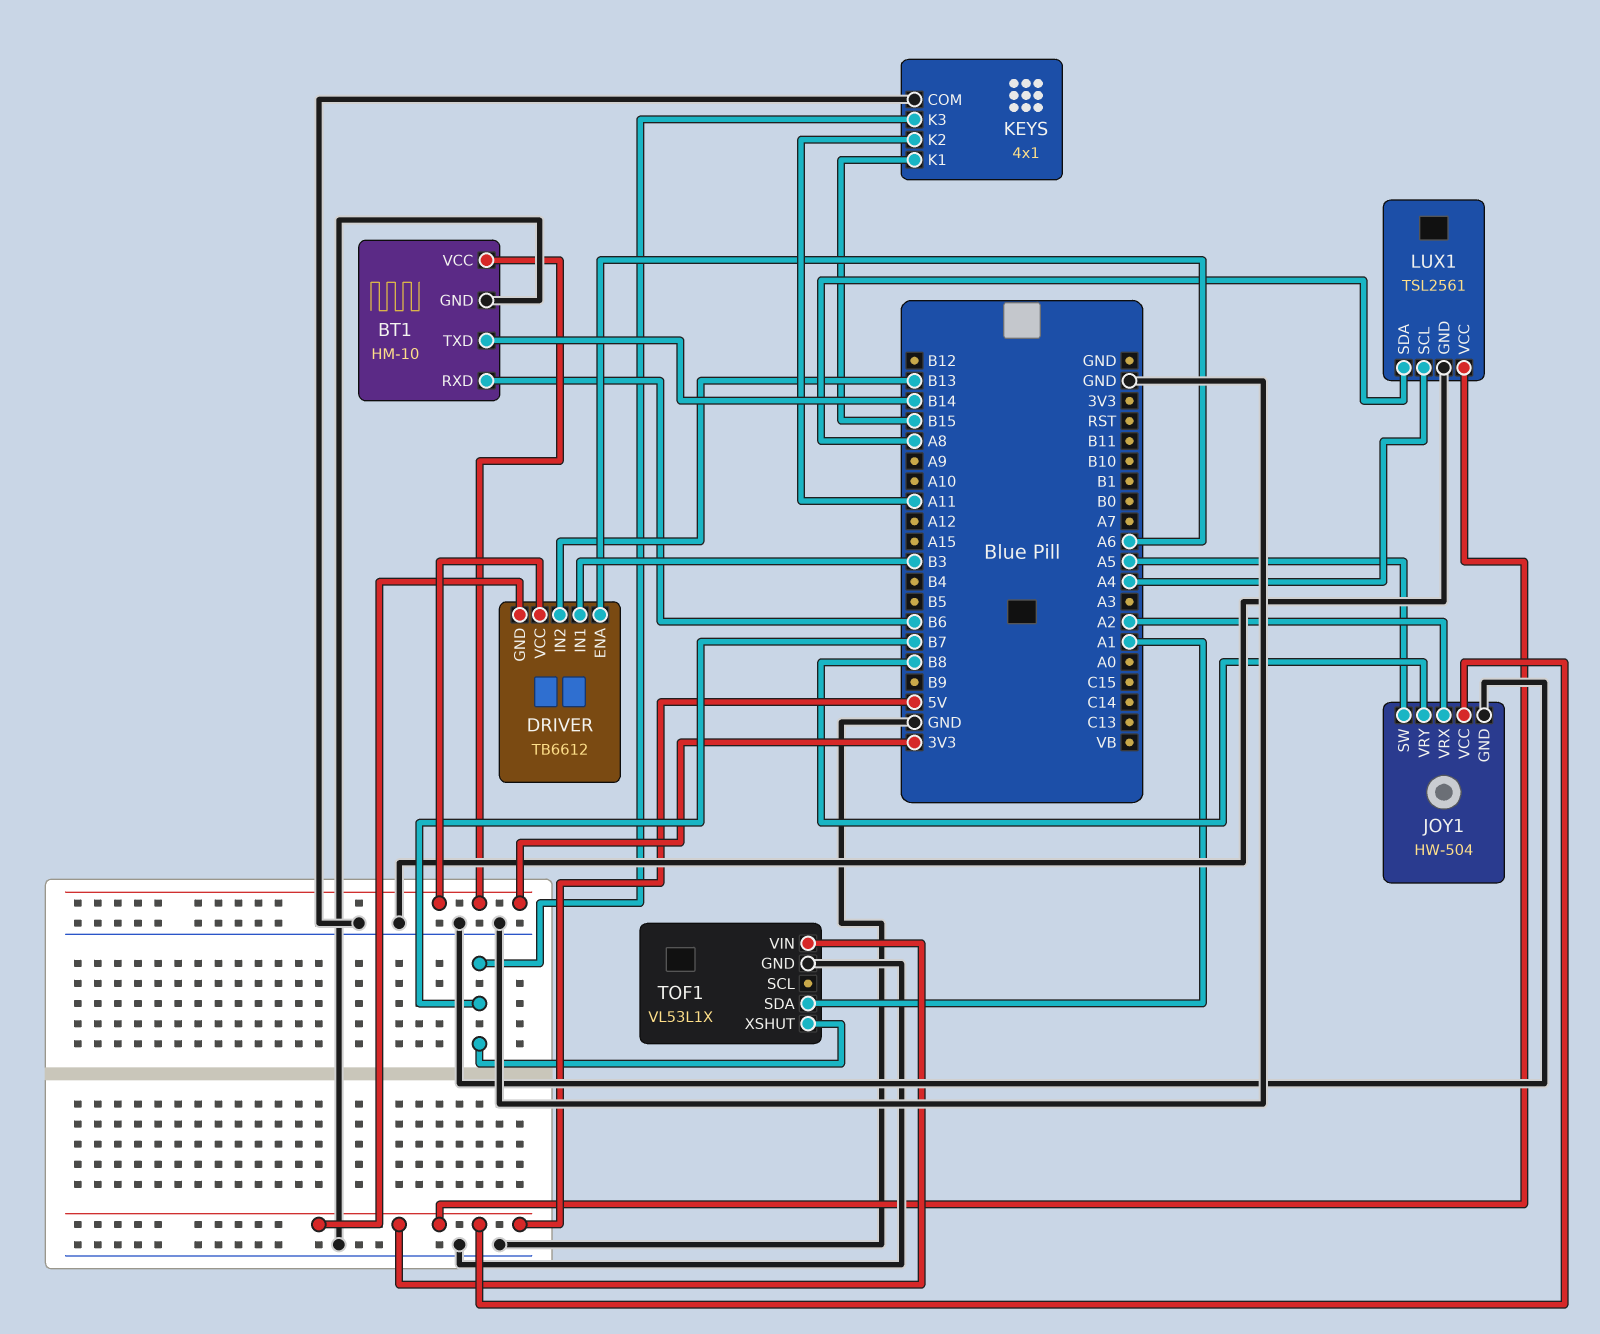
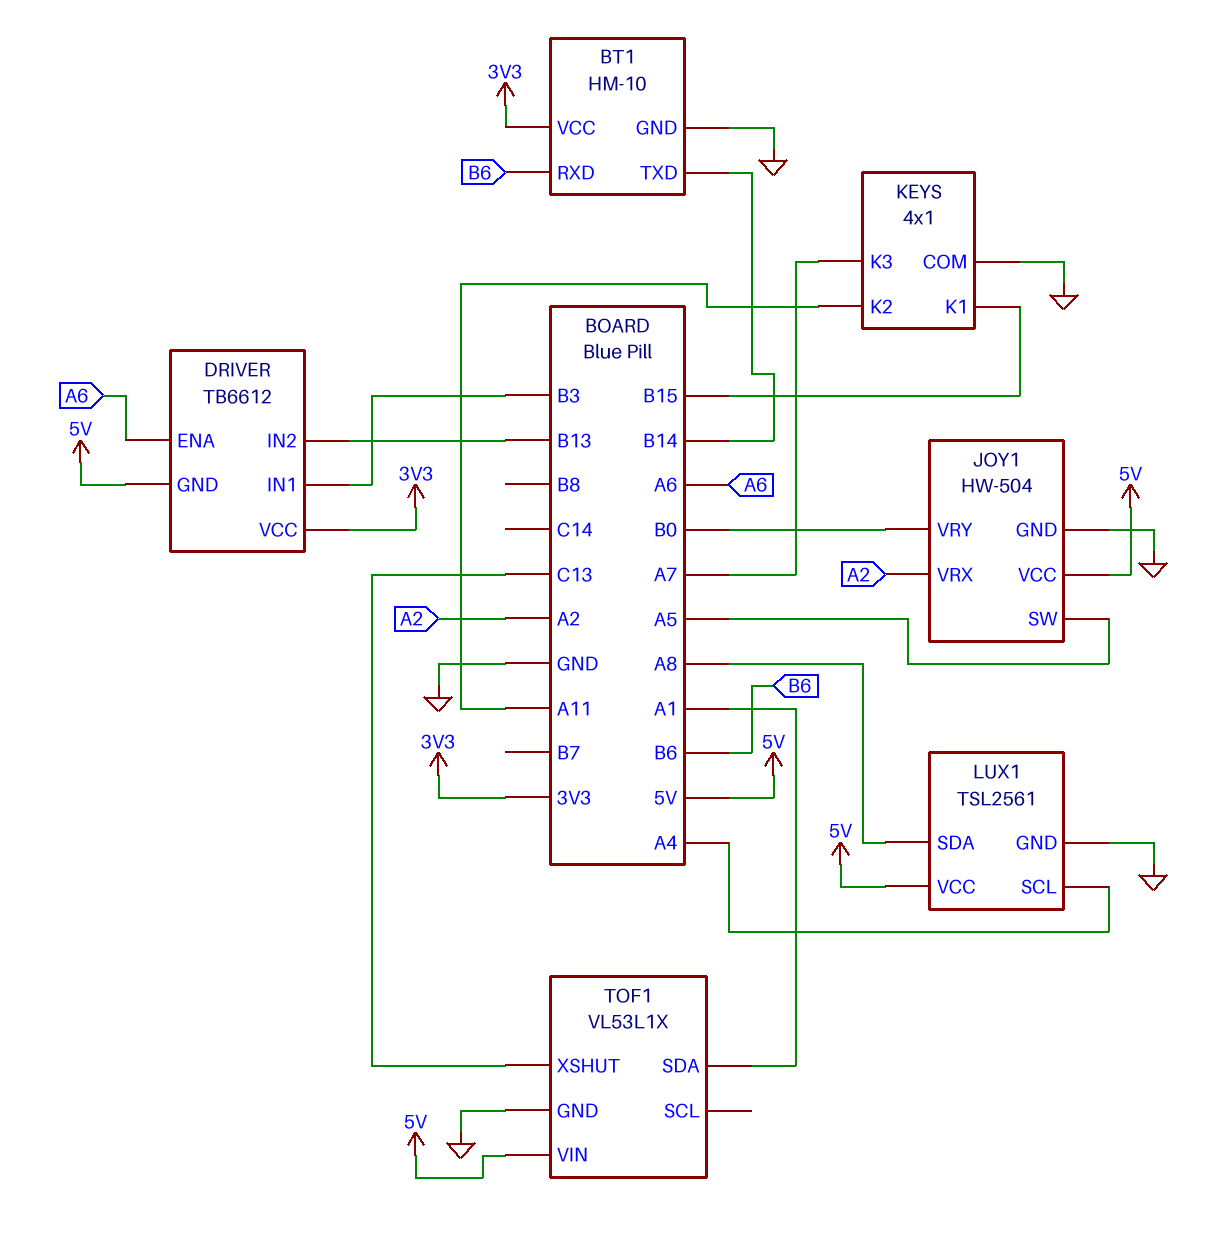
JOY1 pin VRY: B8 -> B0
KEYS pin K3: B7 -> A7
TOF1 pin XSHUT: B7 -> C13

